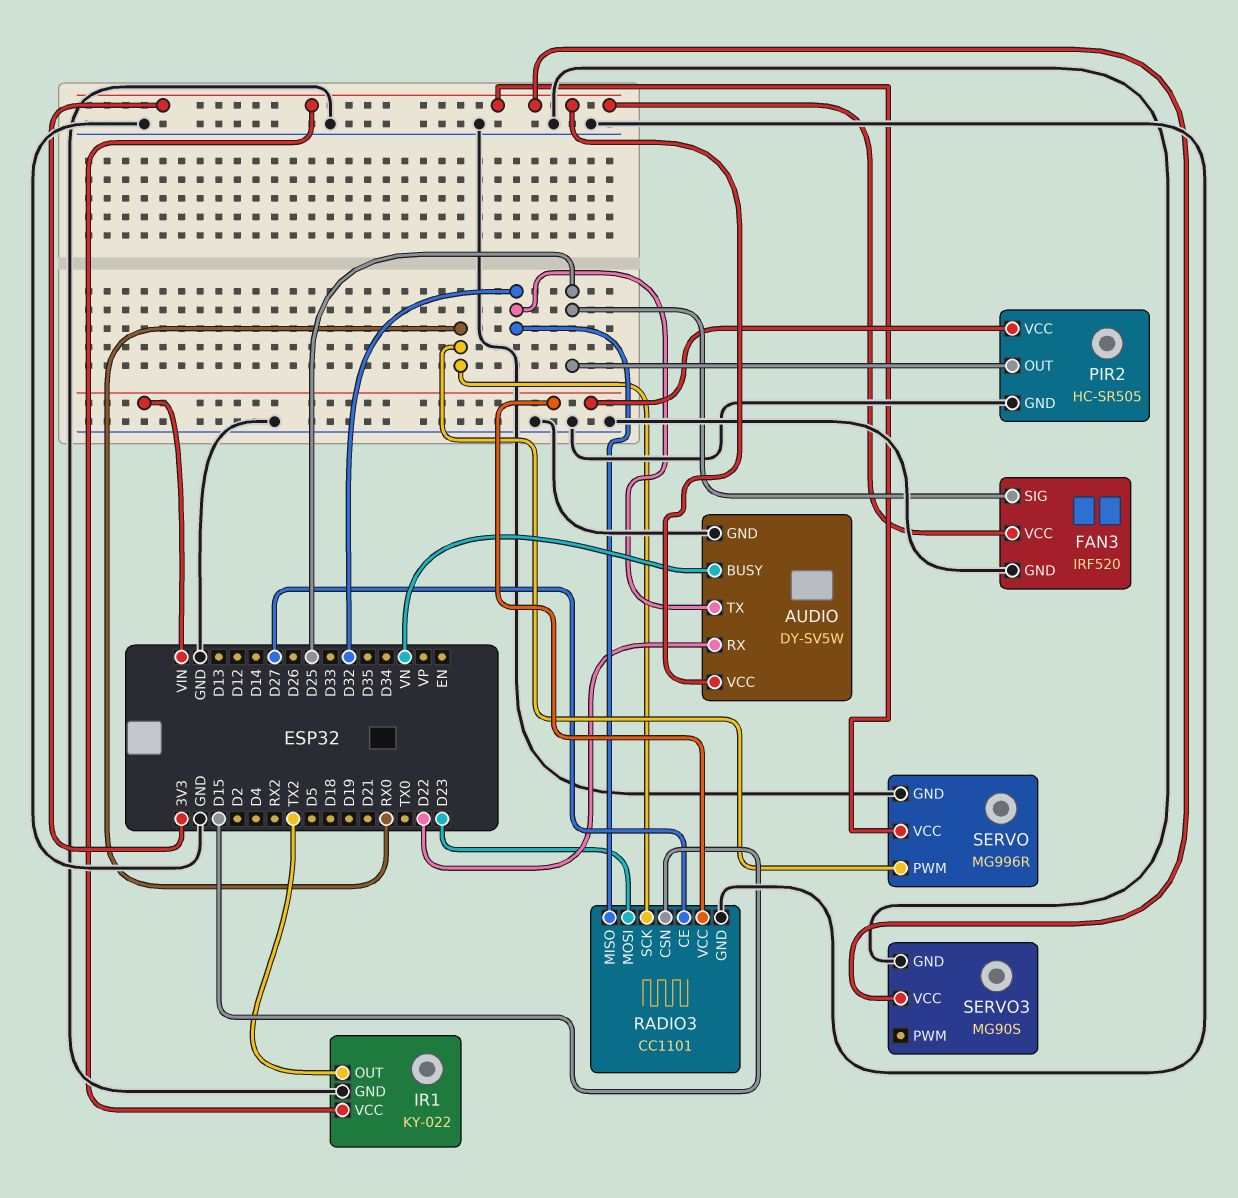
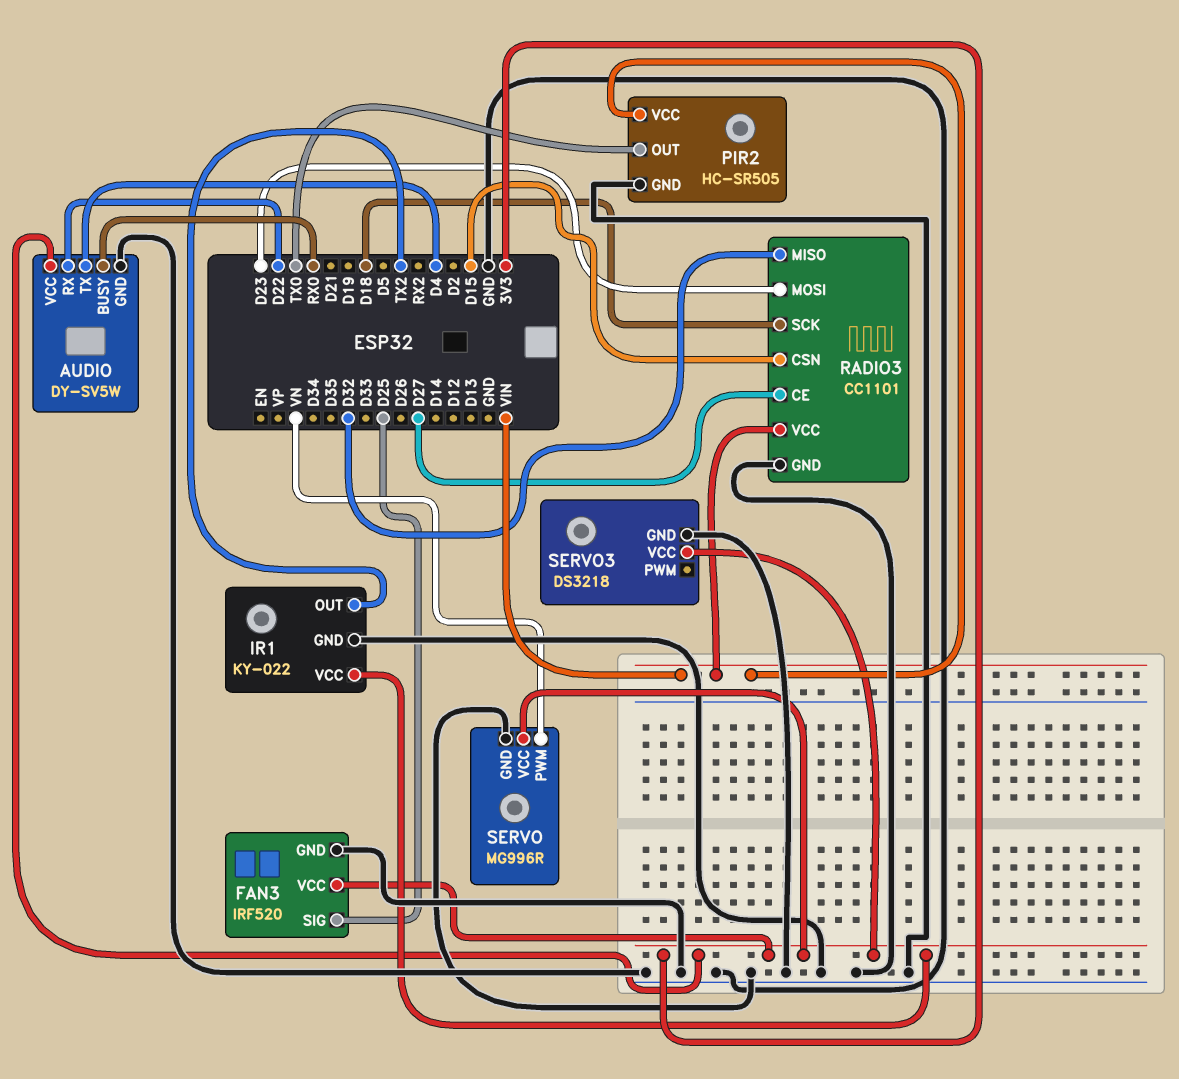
AUDIO pin BUSY: VN -> RX0
AUDIO pin TX: D32 -> D4
PIR2 pin OUT: D25 -> TX0
RADIO3 pin SCK: RX0 -> D18
SERVO pin PWM: RX0 -> VN
SERVO3: MG90S -> DS3218

